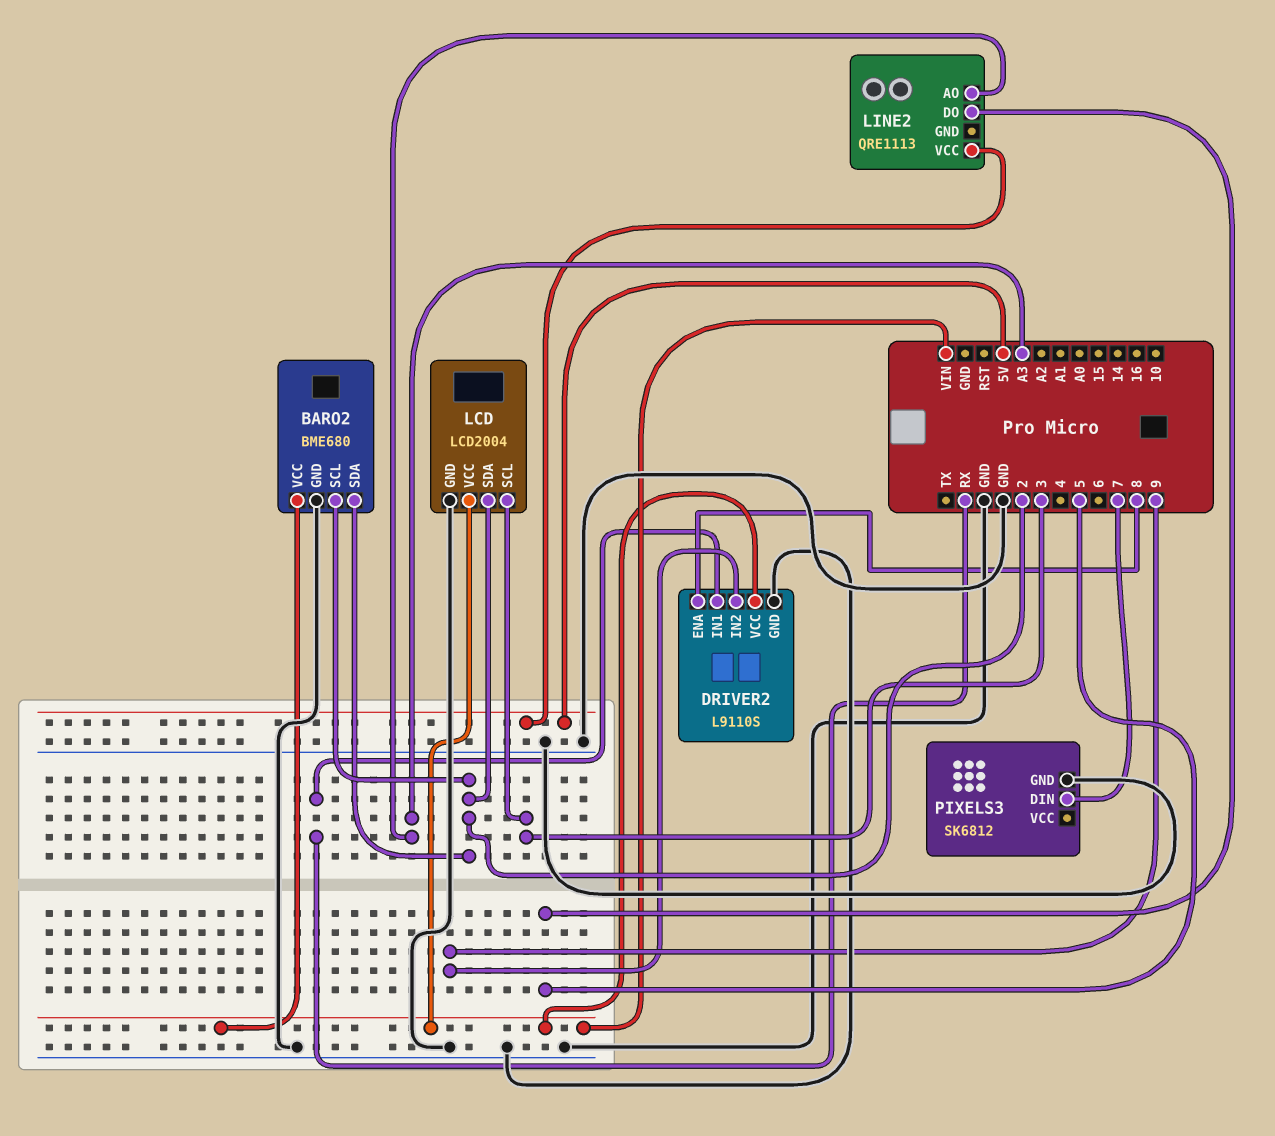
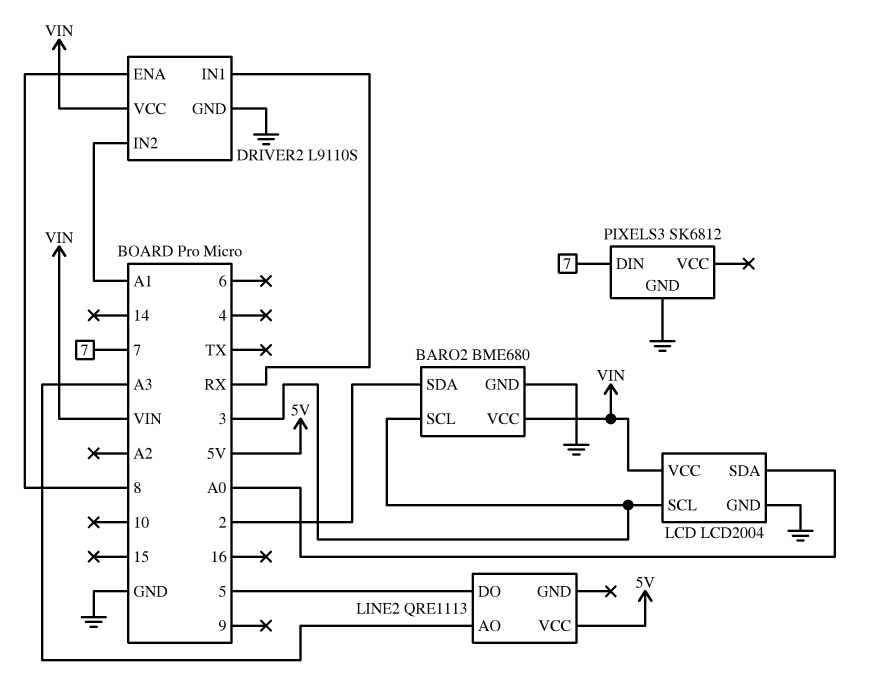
BARO2 pin SCL: 2 -> 3
DRIVER2 pin IN2: 9 -> A1
LCD pin SDA: 2 -> A0

